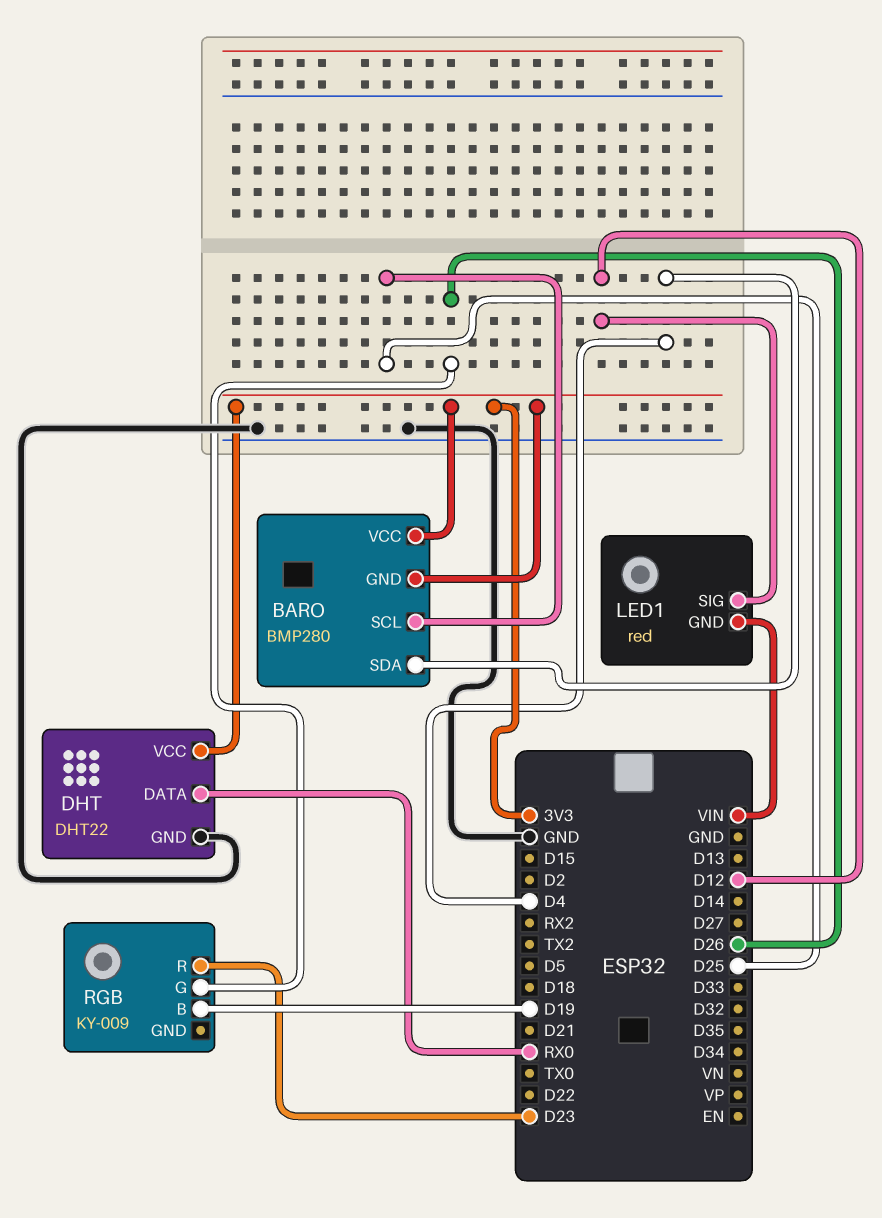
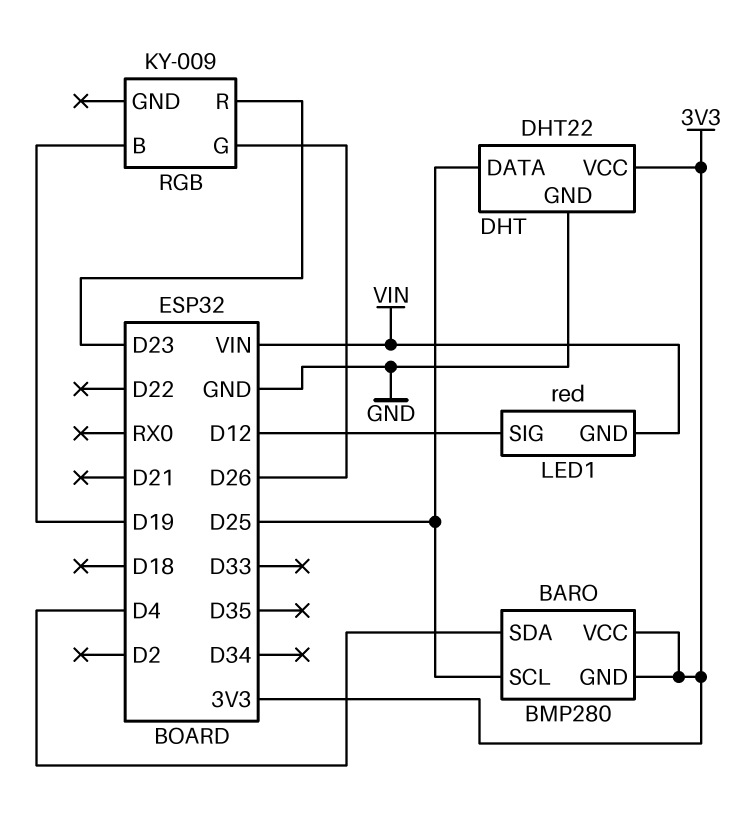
DHT pin DATA: RX0 -> D25

